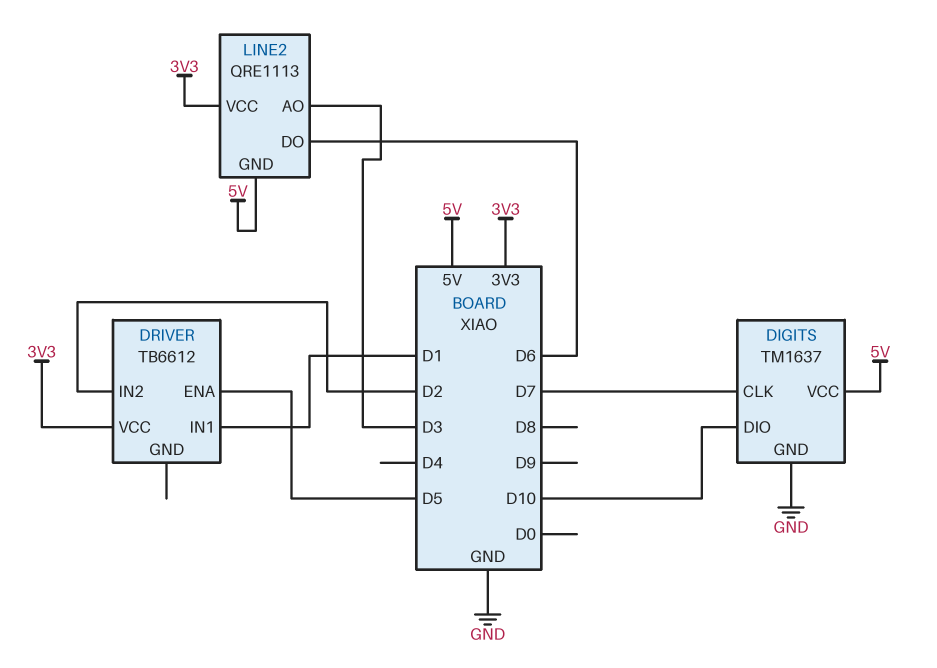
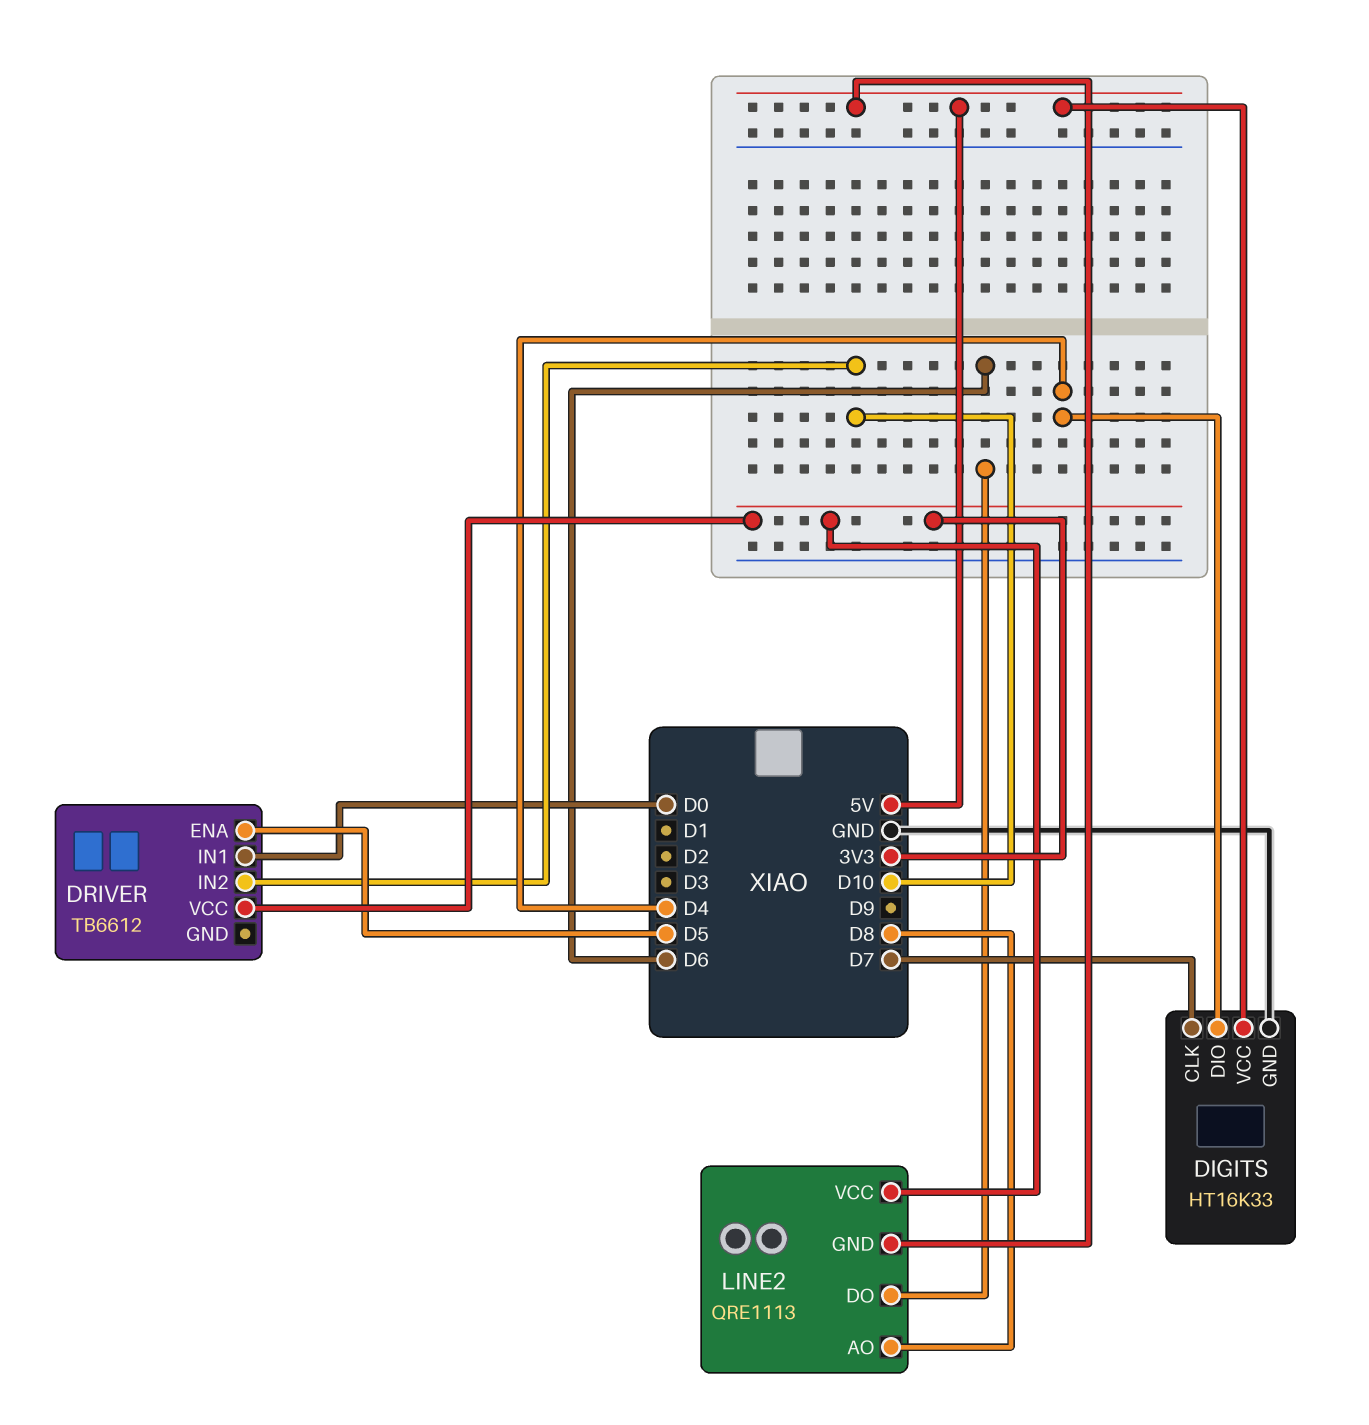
DIGITS: TM1637 -> HT16K33
DIGITS pin DIO: D10 -> D4
DRIVER pin IN1: D1 -> D0
DRIVER pin IN2: D2 -> D10
LINE2 pin AO: D3 -> D8

